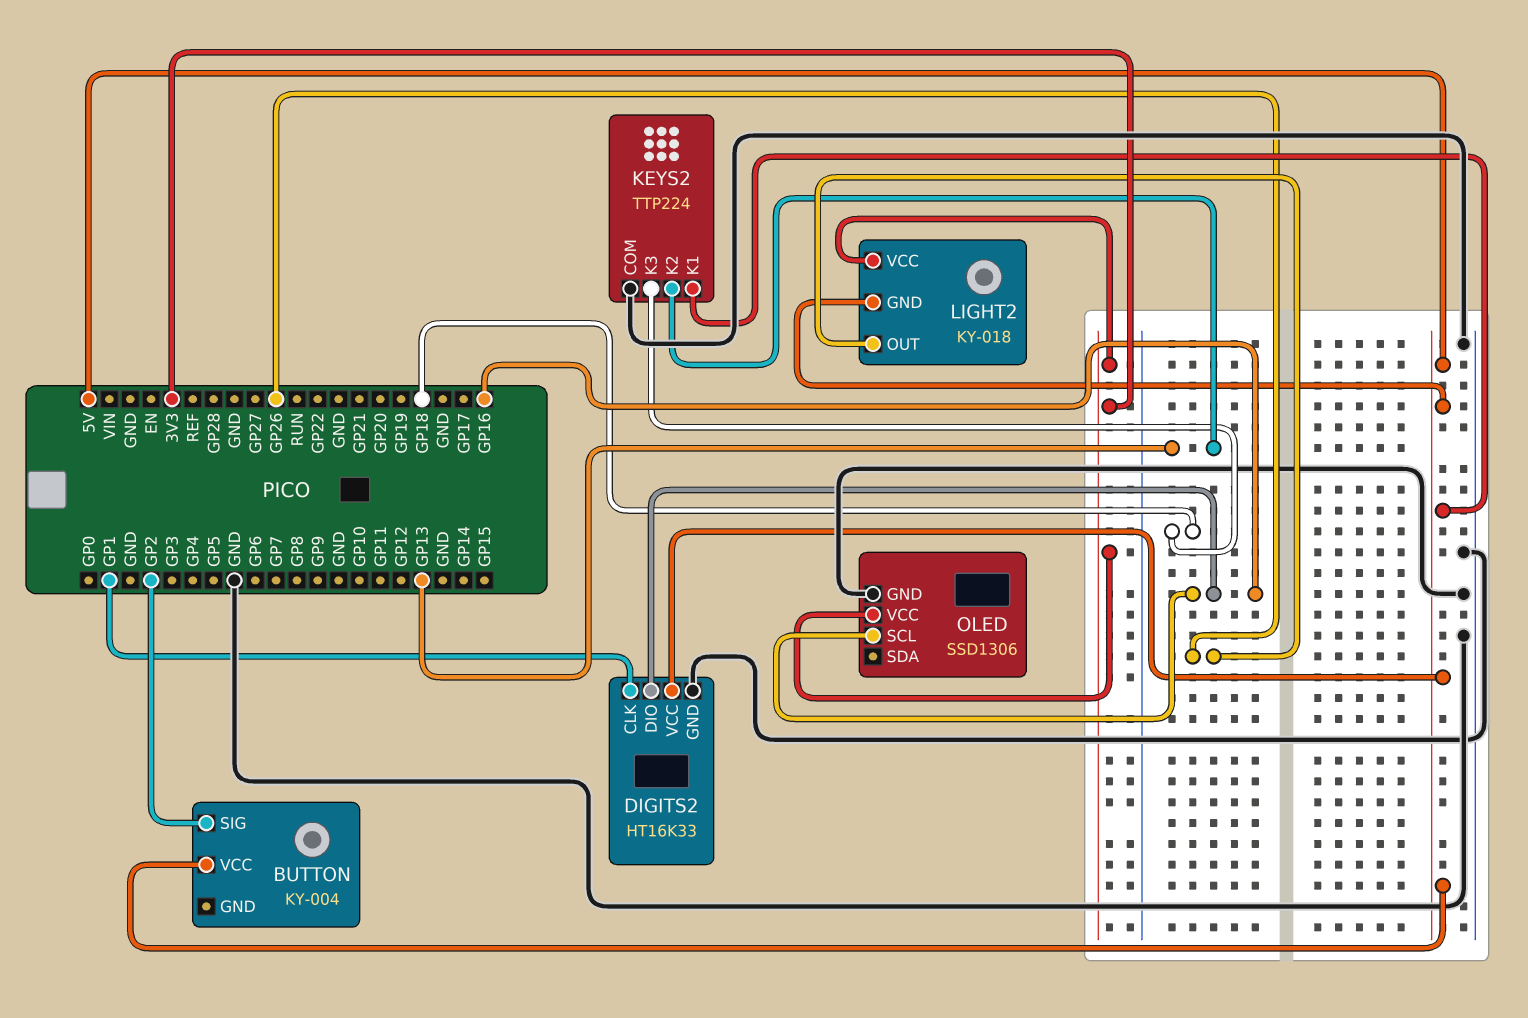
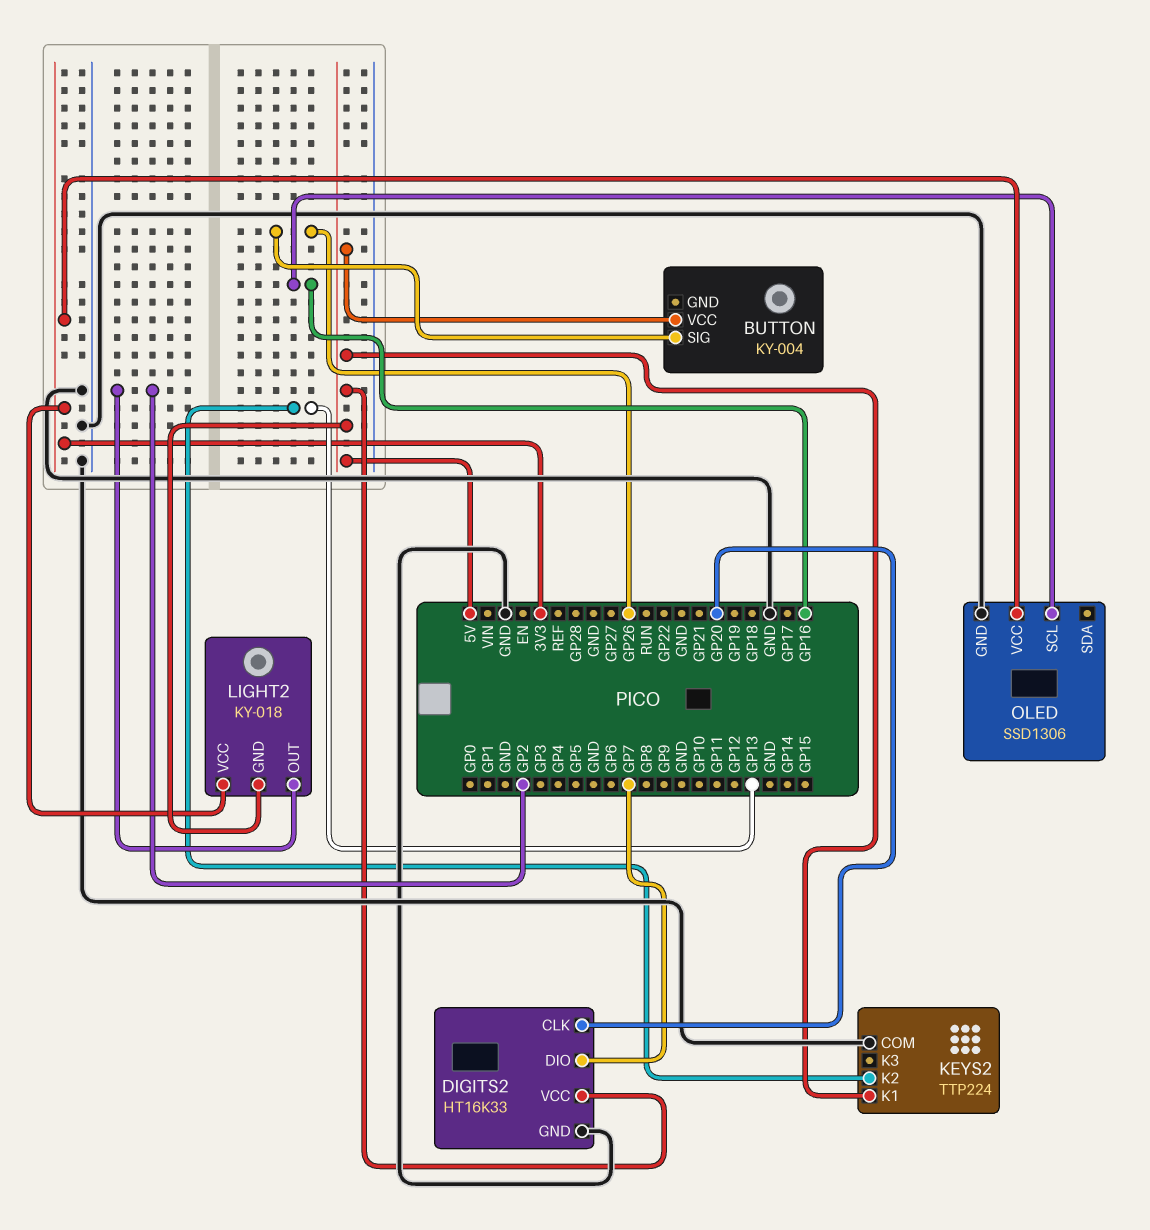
BUTTON pin SIG: GP2 -> GP26
DIGITS2 pin CLK: GP1 -> GP20
DIGITS2 pin DIO: GP16 -> GP7
KEYS2 pin K3: GP18 -> none
LIGHT2 pin OUT: GP26 -> GP2

